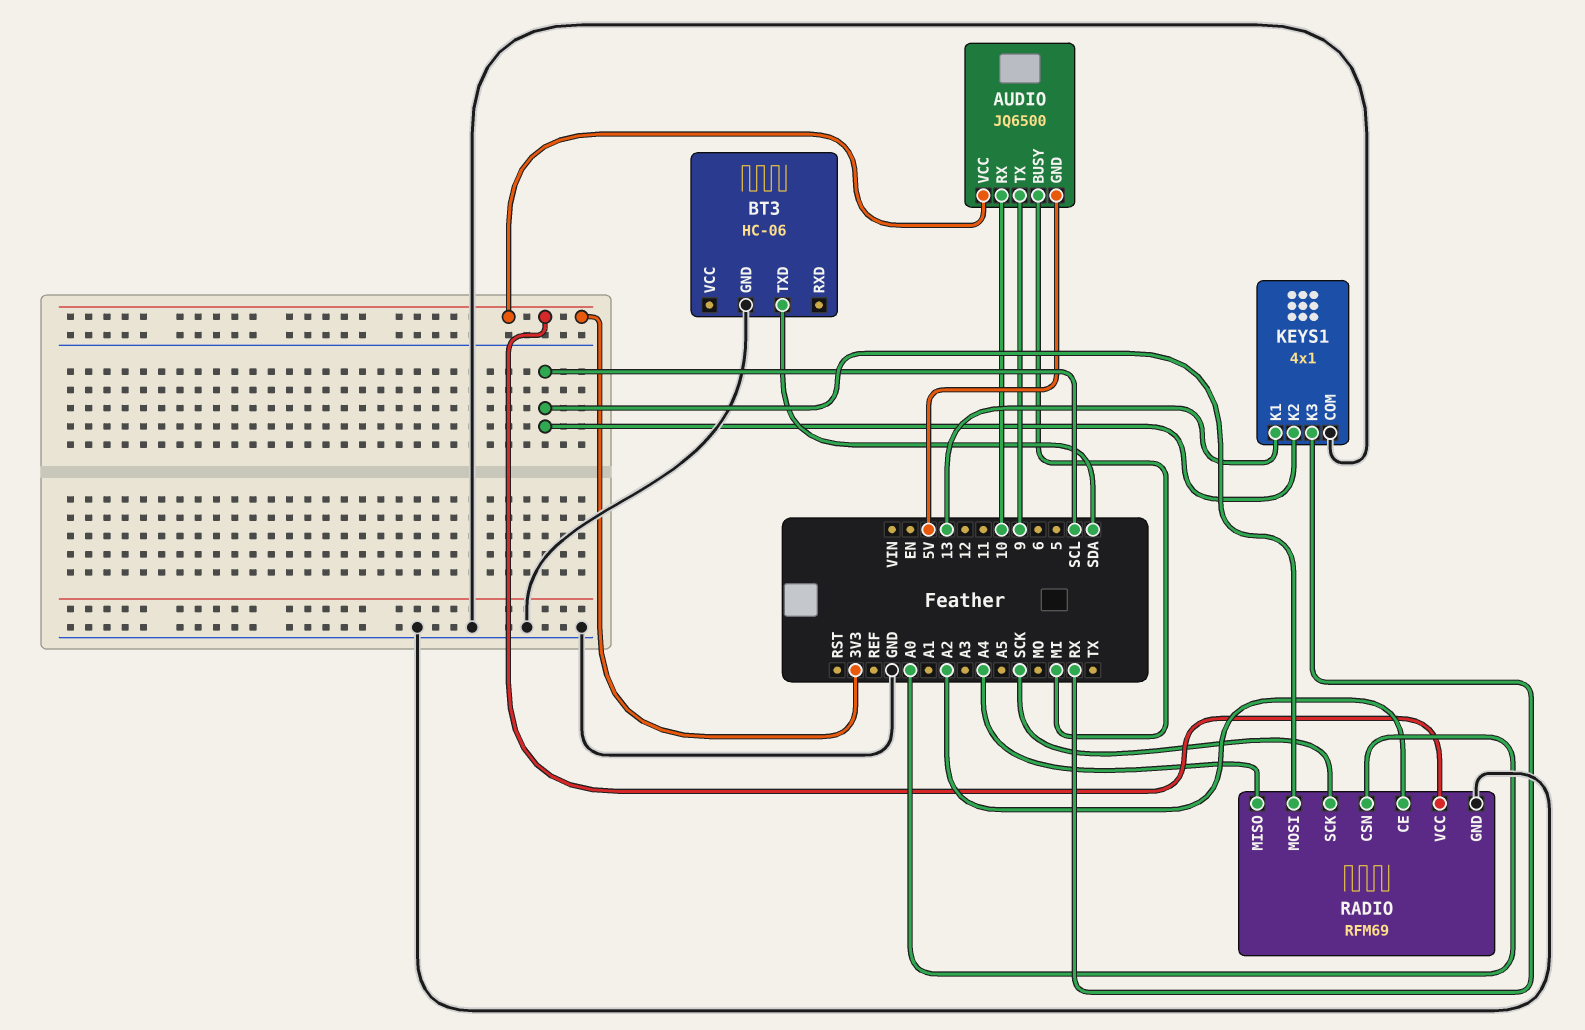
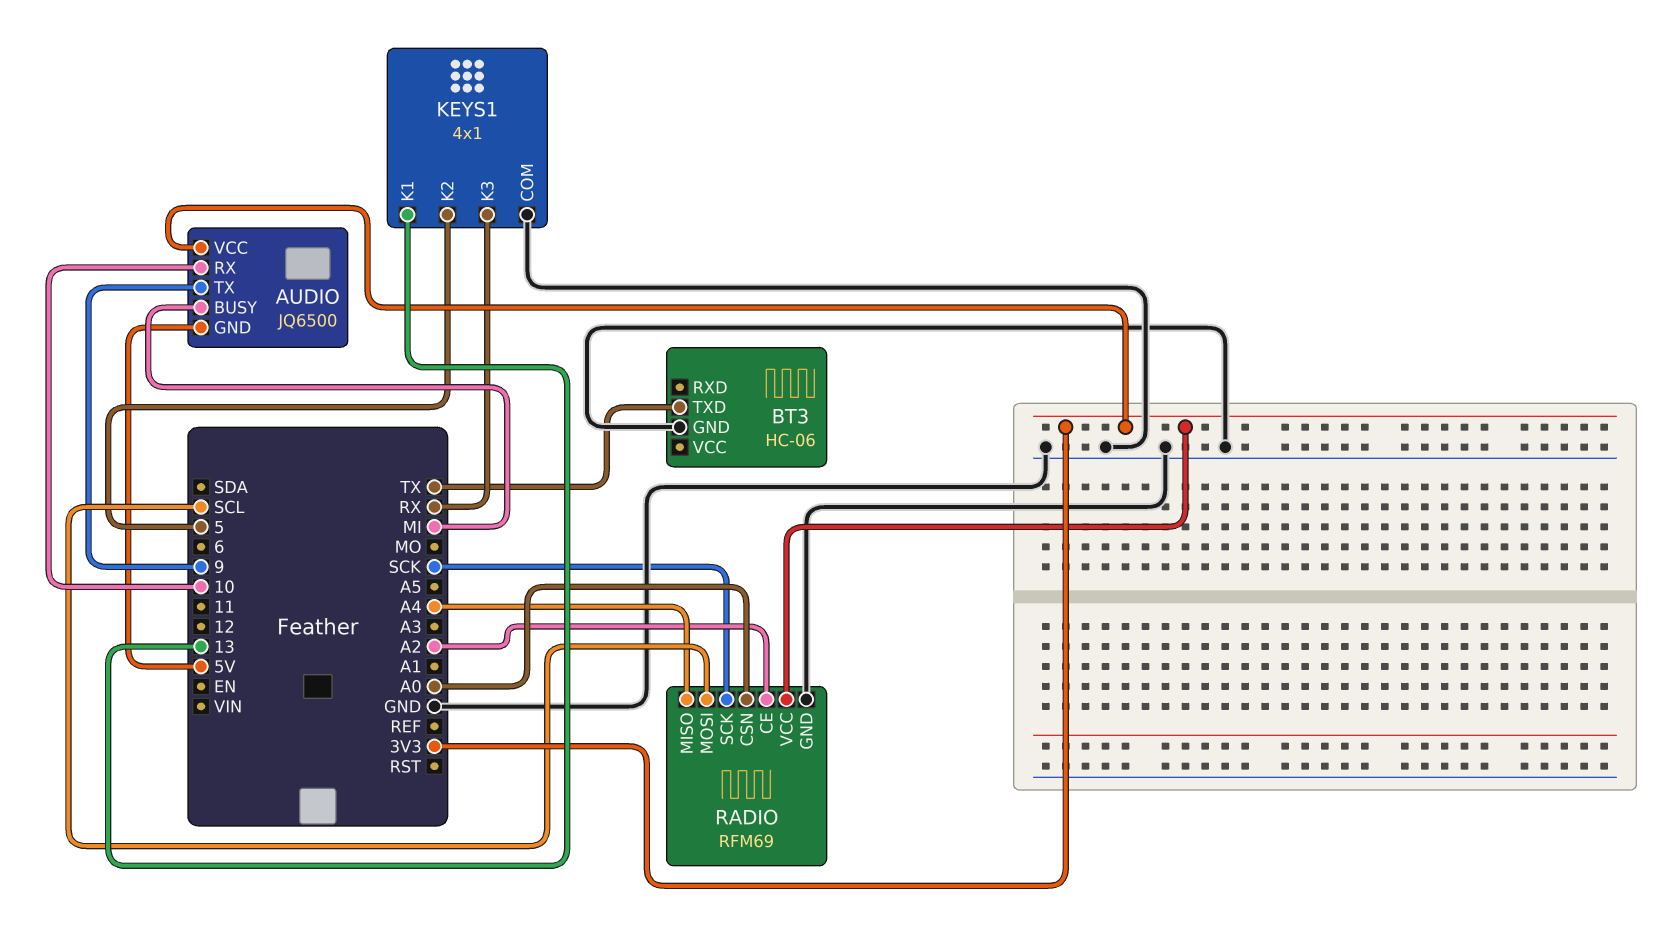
BT3 pin TXD: SDA -> TX
KEYS1 pin K2: SCL -> 5

